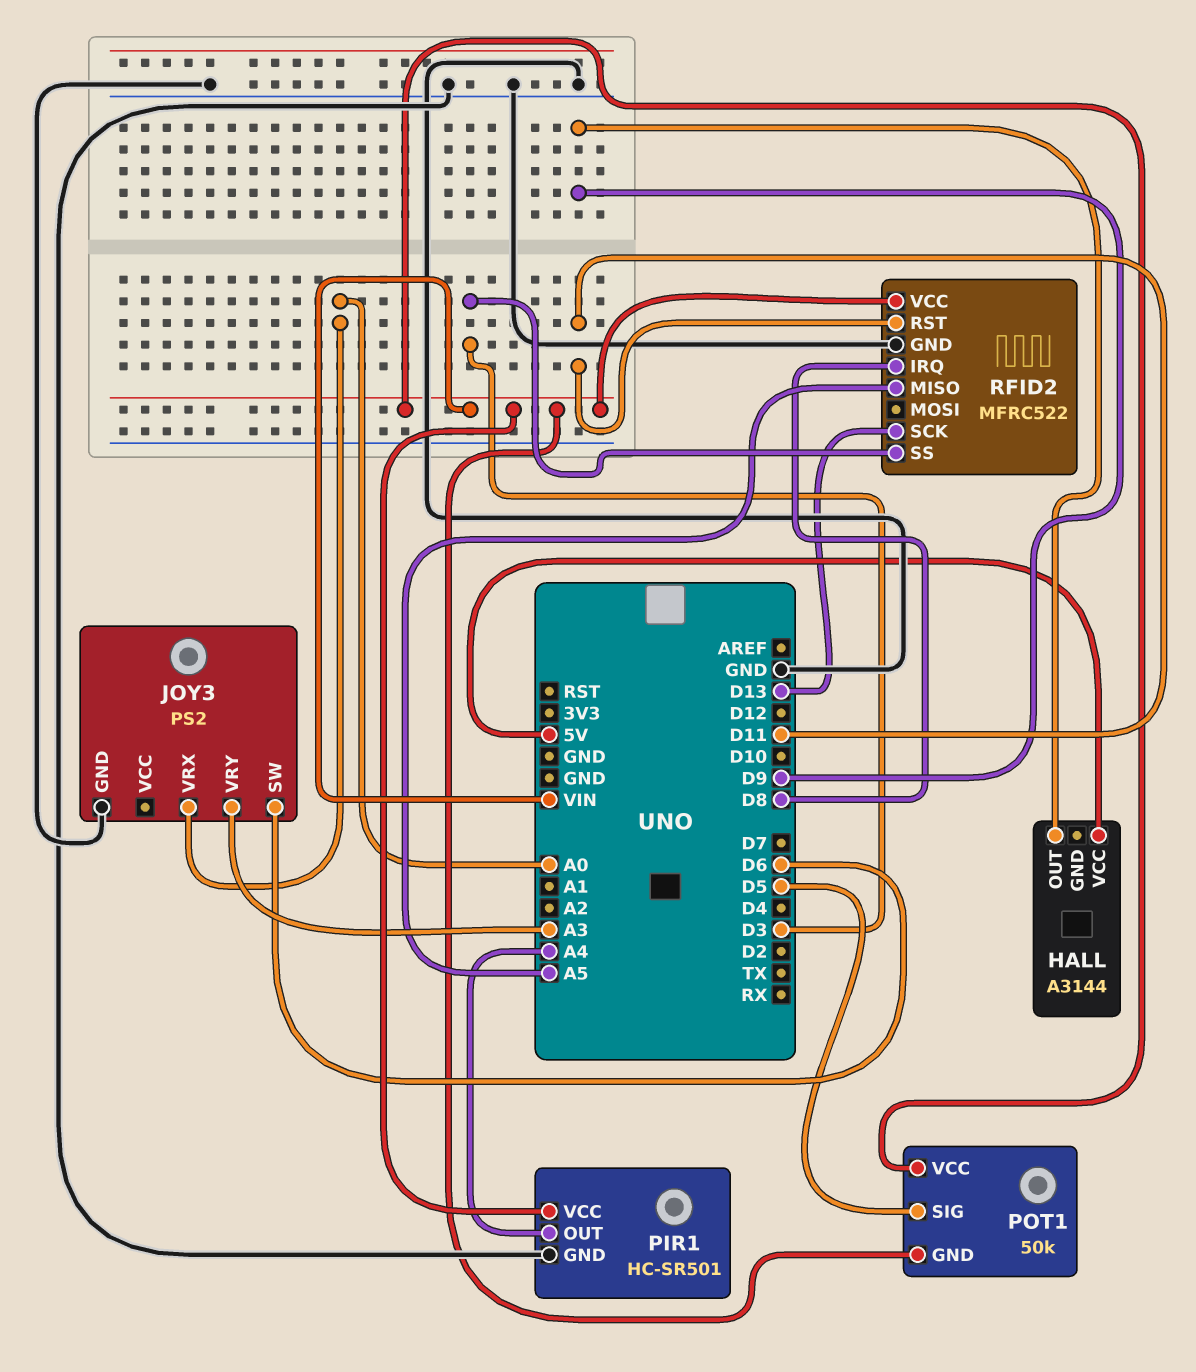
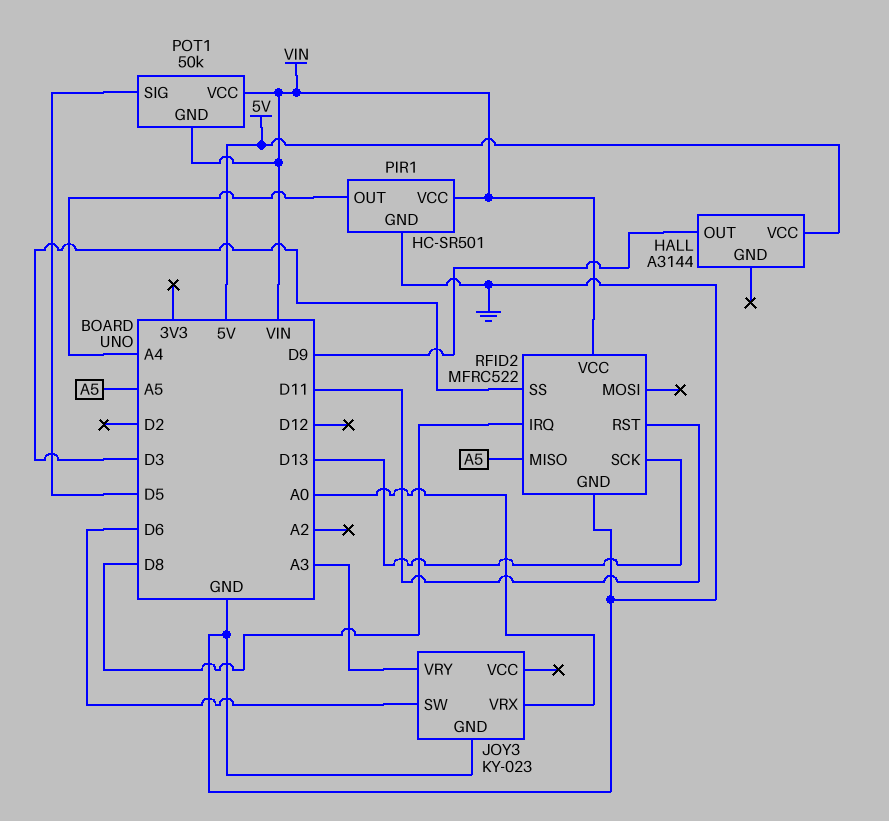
JOY3: PS2 -> KY-023

